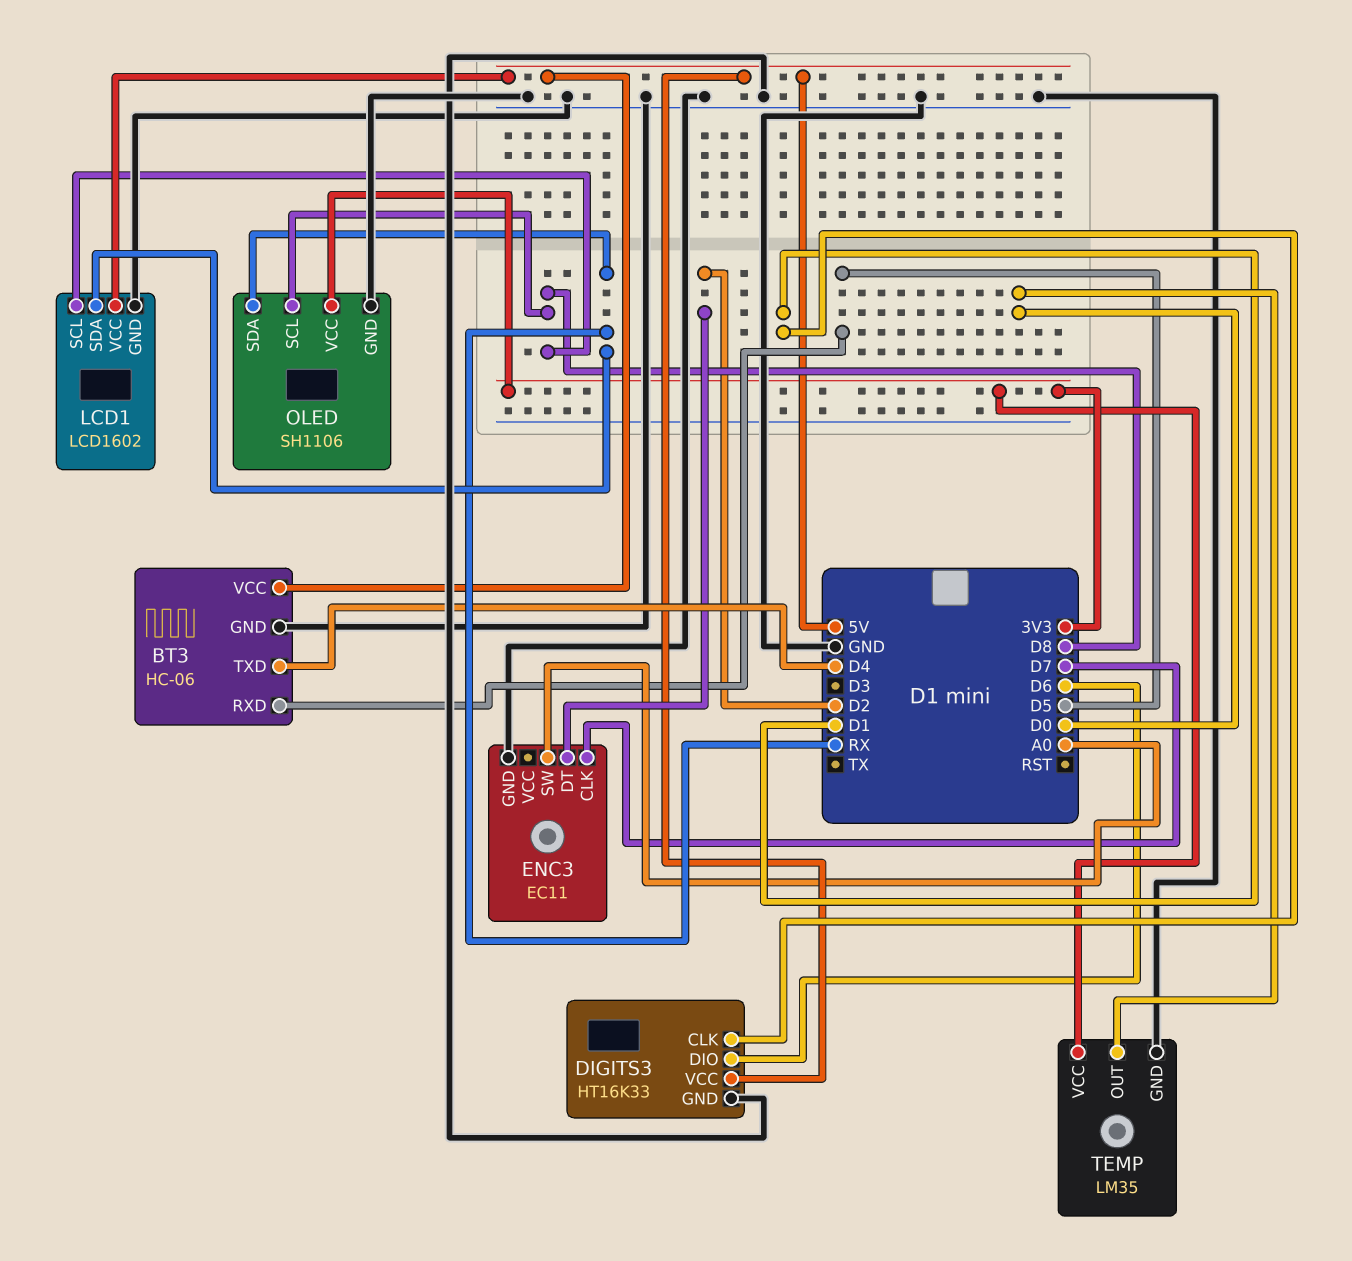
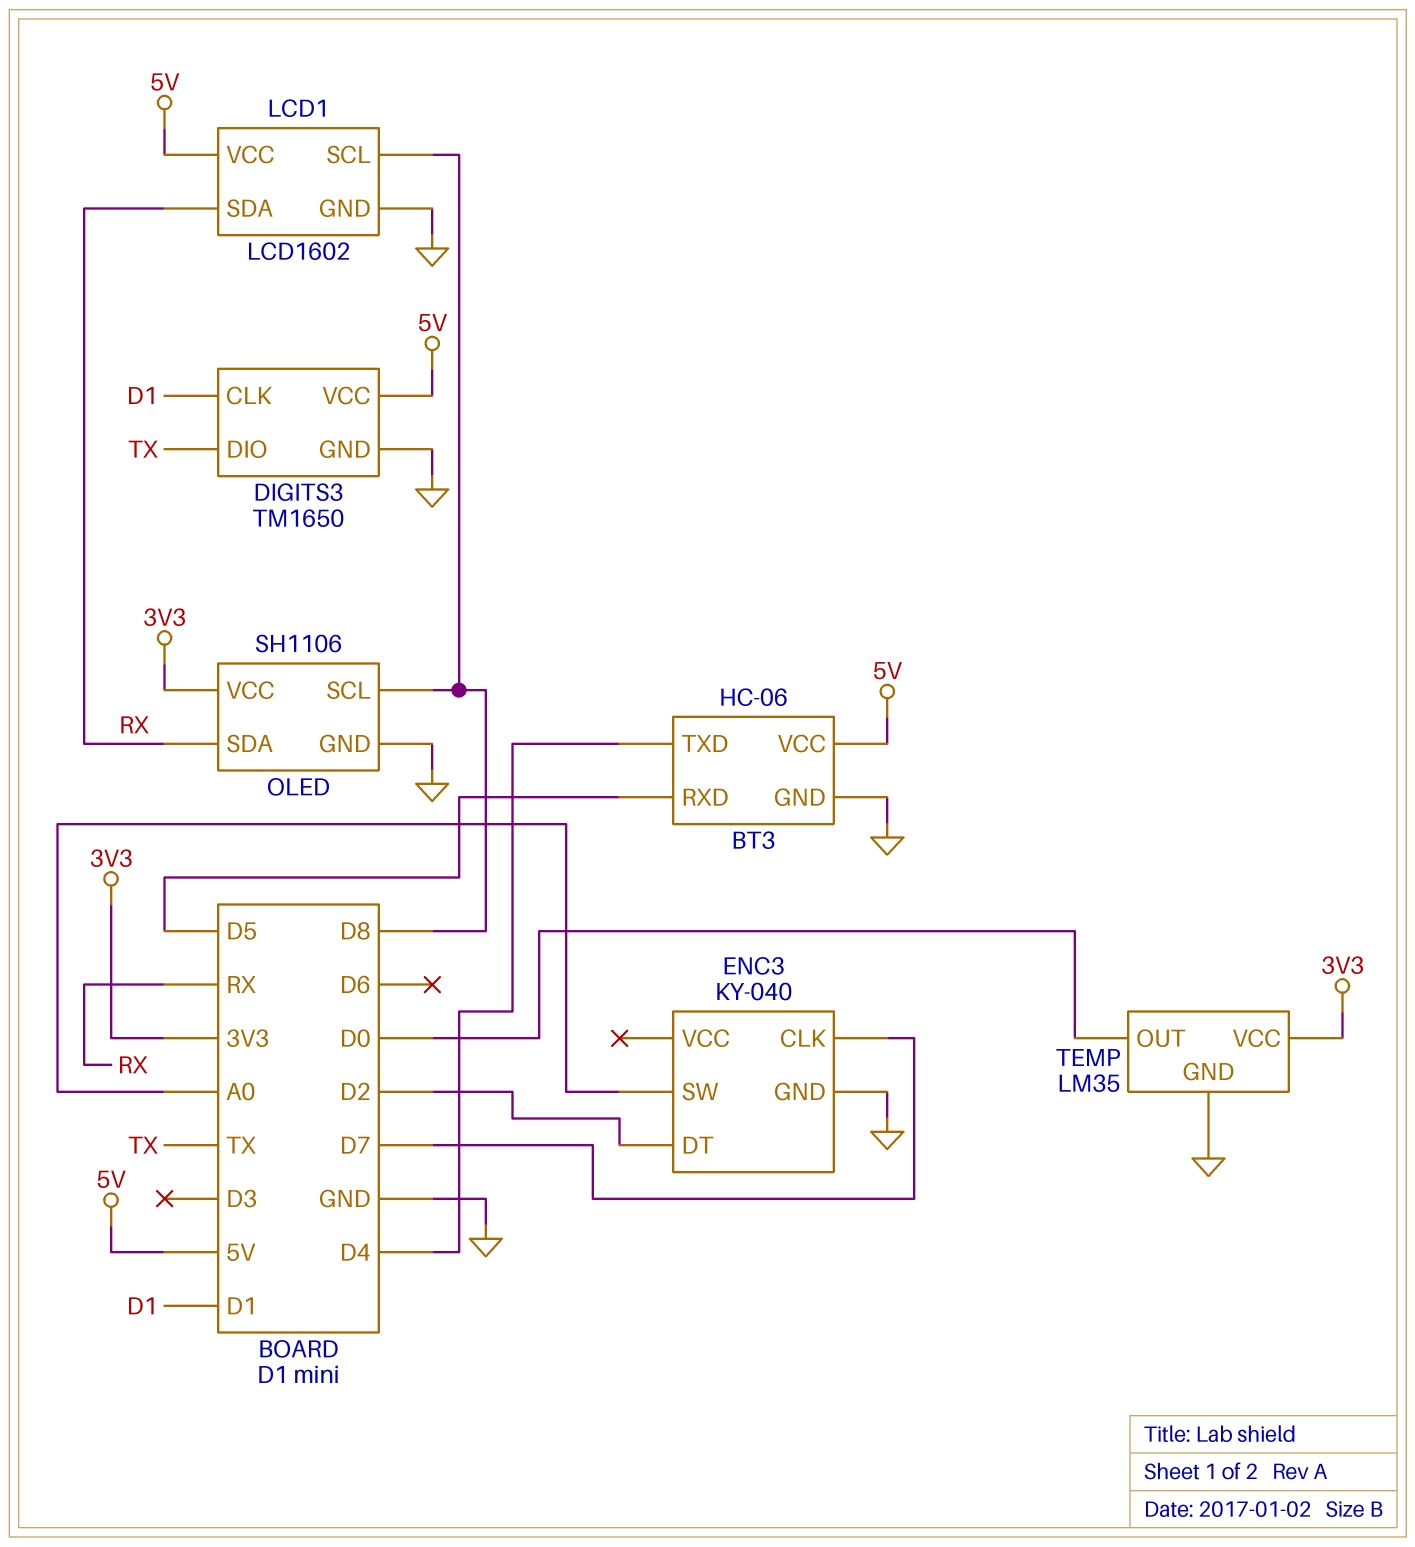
DIGITS3: HT16K33 -> TM1650
DIGITS3 pin DIO: D6 -> TX
ENC3: EC11 -> KY-040

